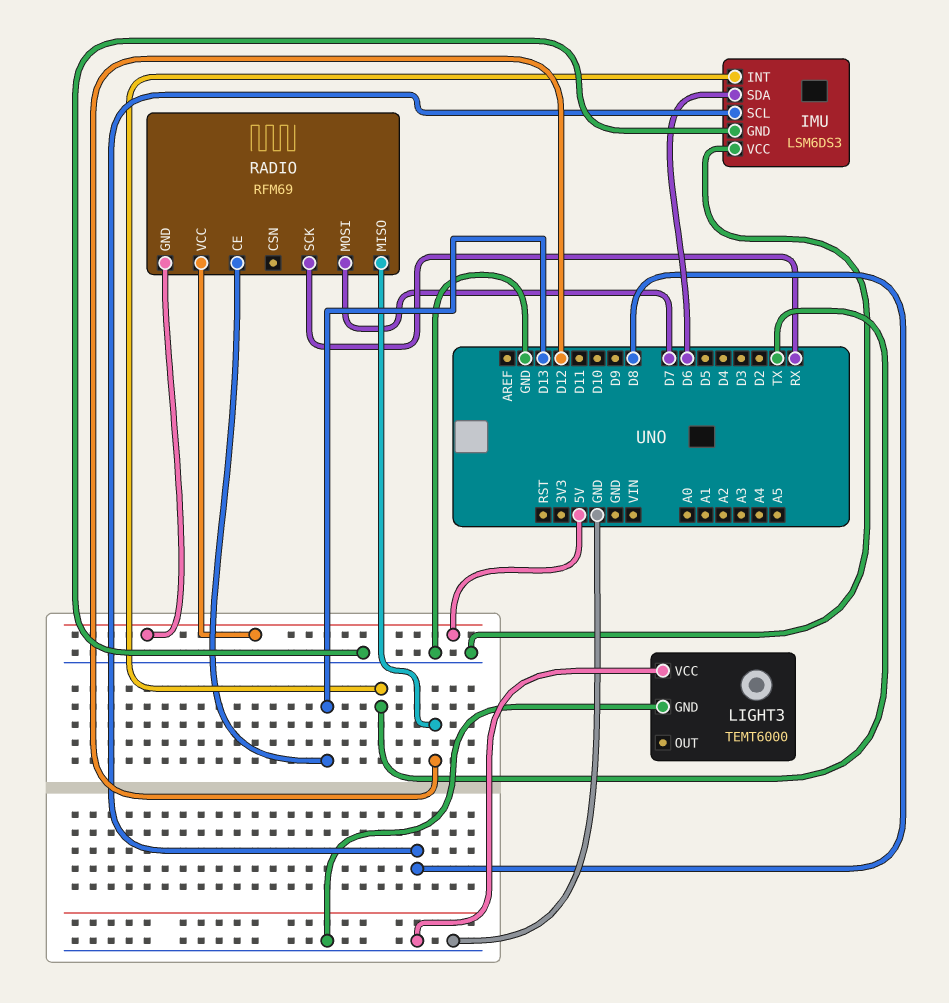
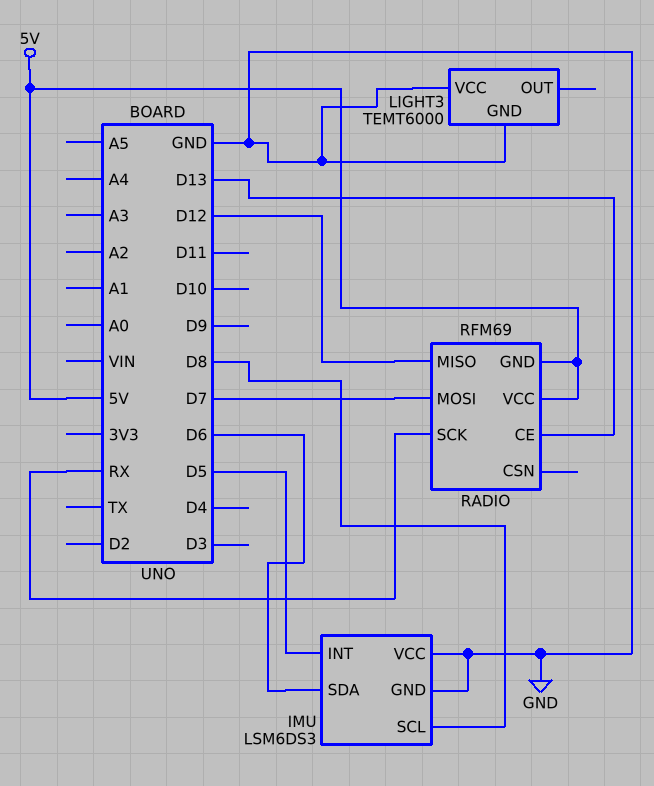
IMU pin INT: TX -> D5

